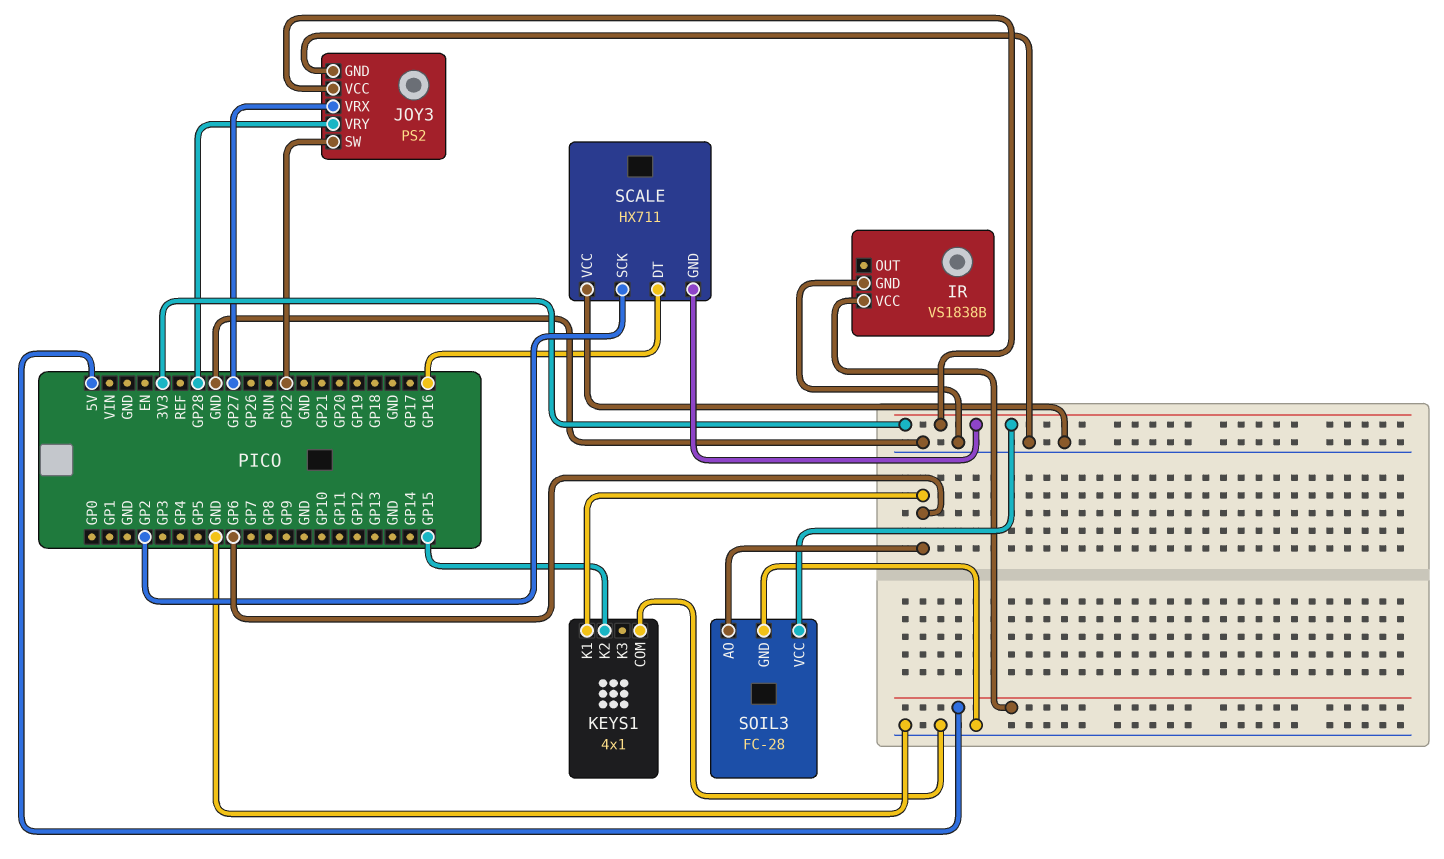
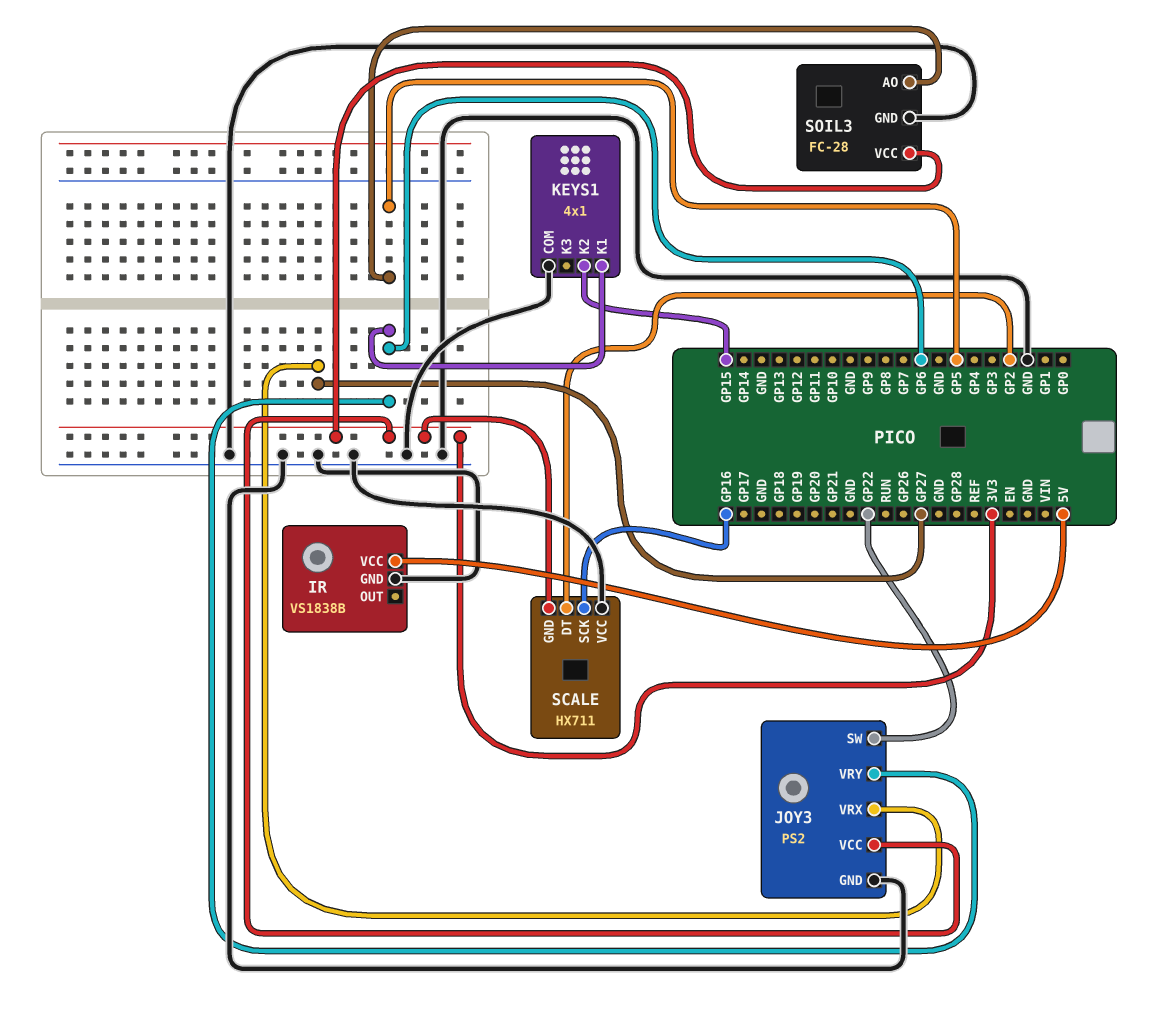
JOY3 pin VRY: GP28 -> GP6
SCALE pin DT: GP16 -> GP2
SCALE pin SCK: GP2 -> GP16
SOIL3 pin AO: GP6 -> GP5

